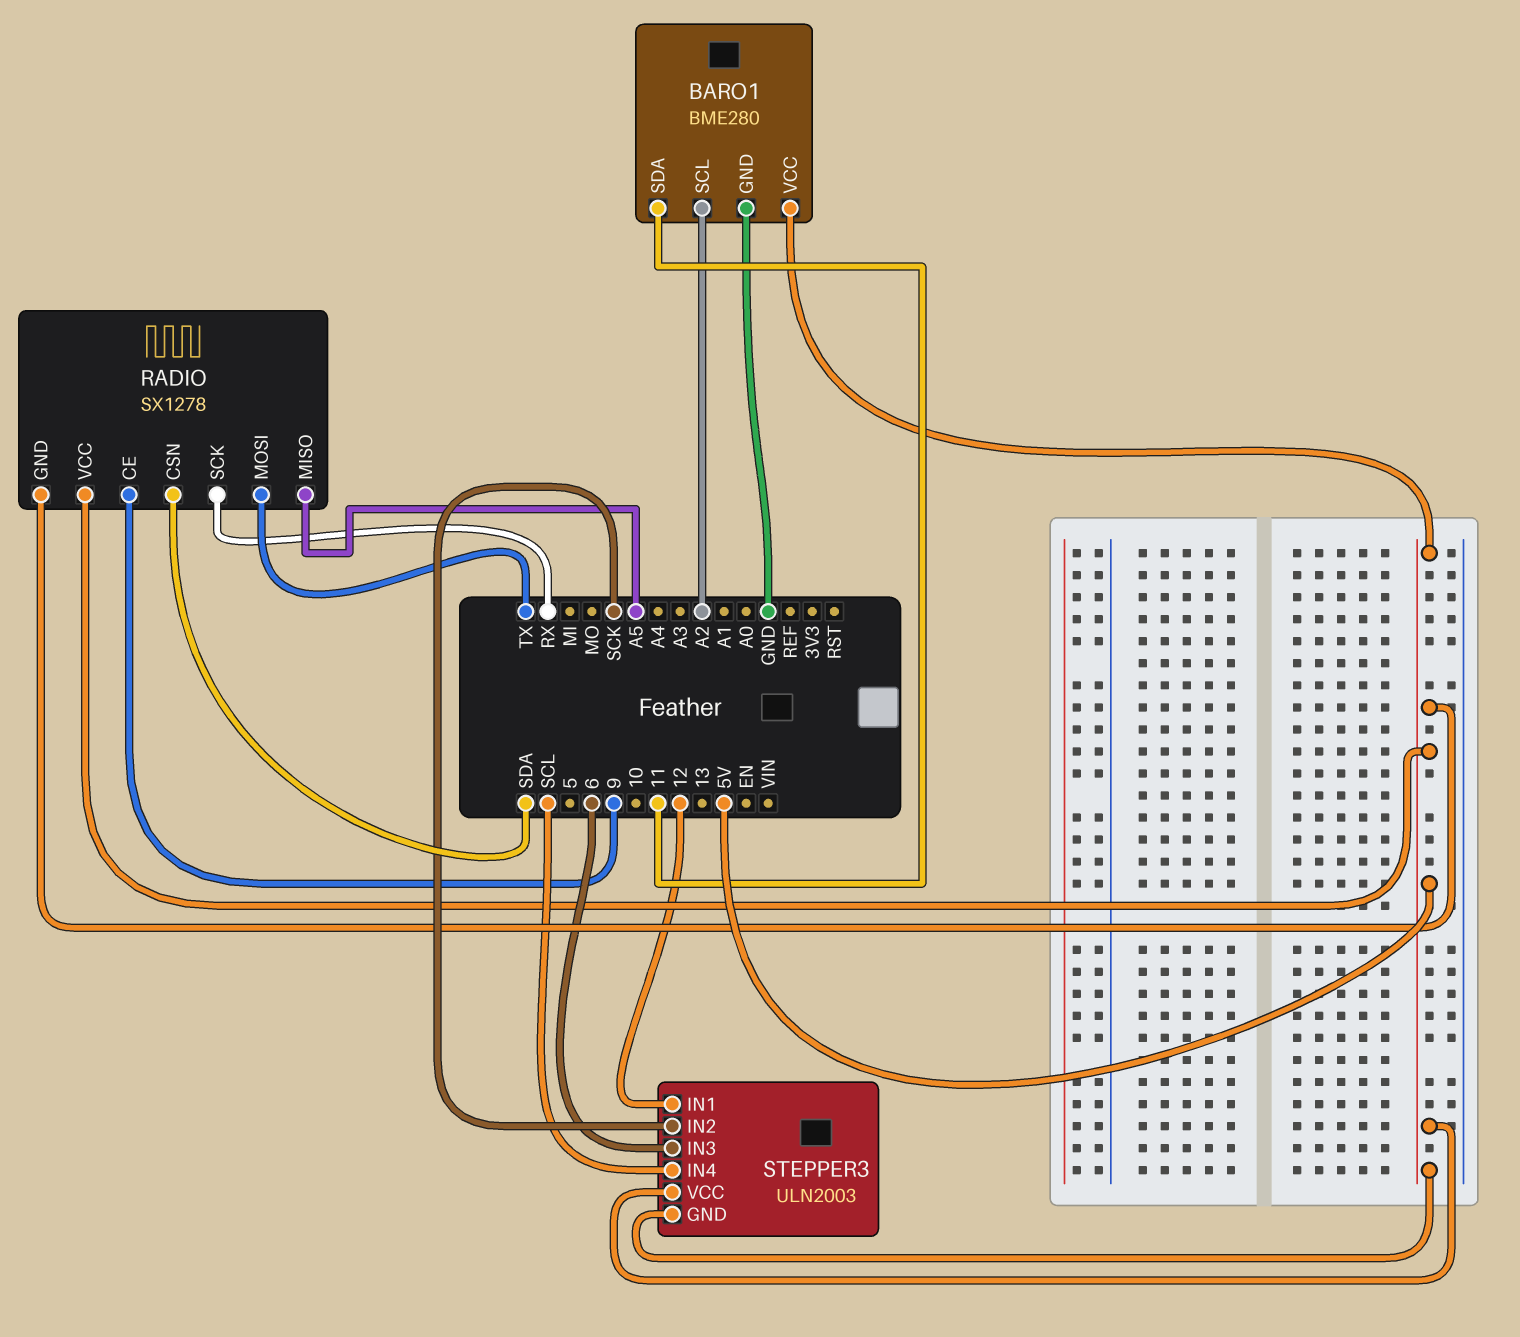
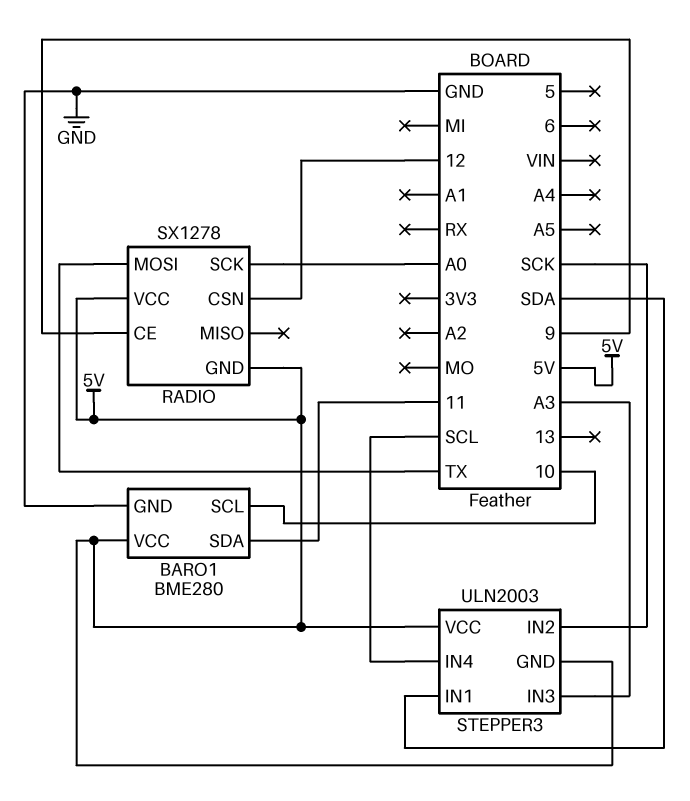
BARO1 pin SCL: A2 -> 10
RADIO pin CSN: SDA -> 12
RADIO pin MISO: A5 -> none
RADIO pin SCK: RX -> A0
STEPPER3 pin IN1: 12 -> SDA
STEPPER3 pin IN3: 6 -> A3

